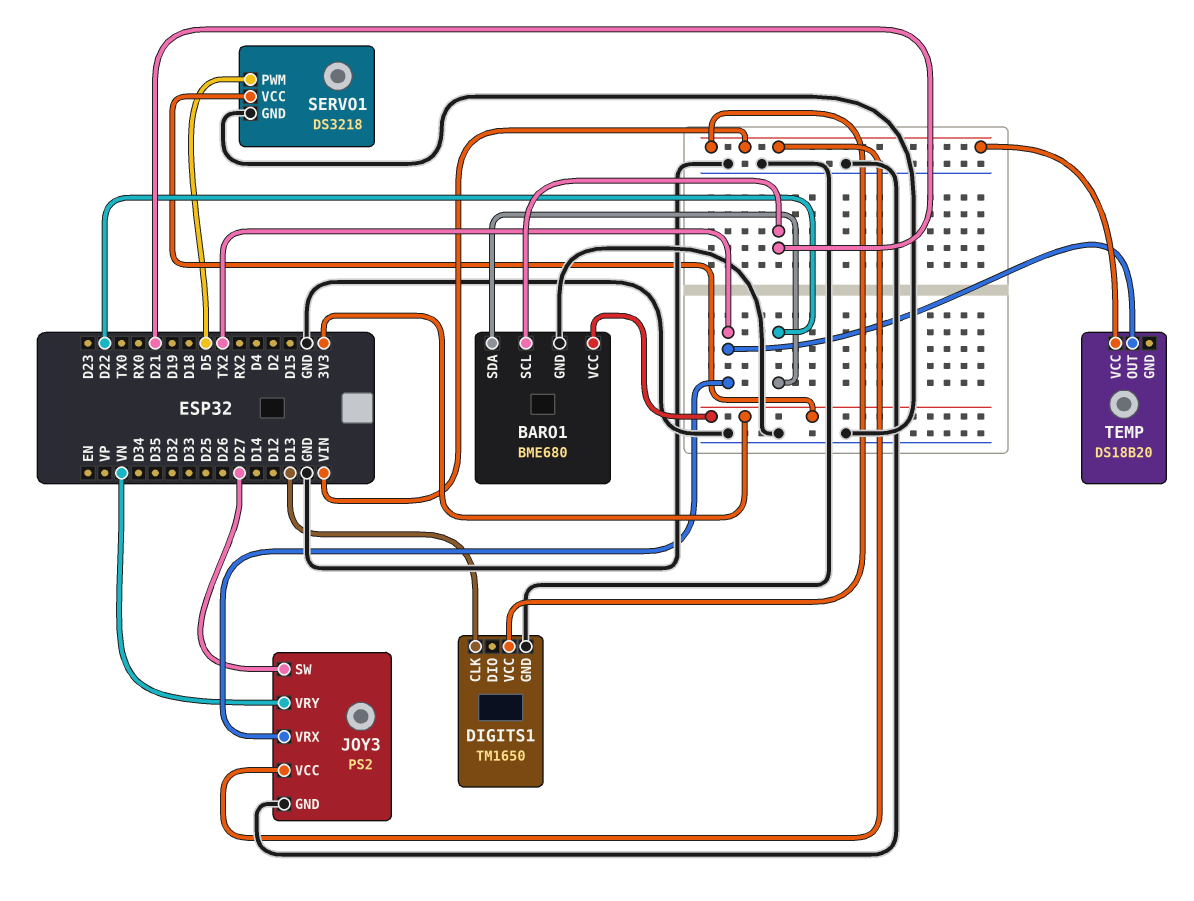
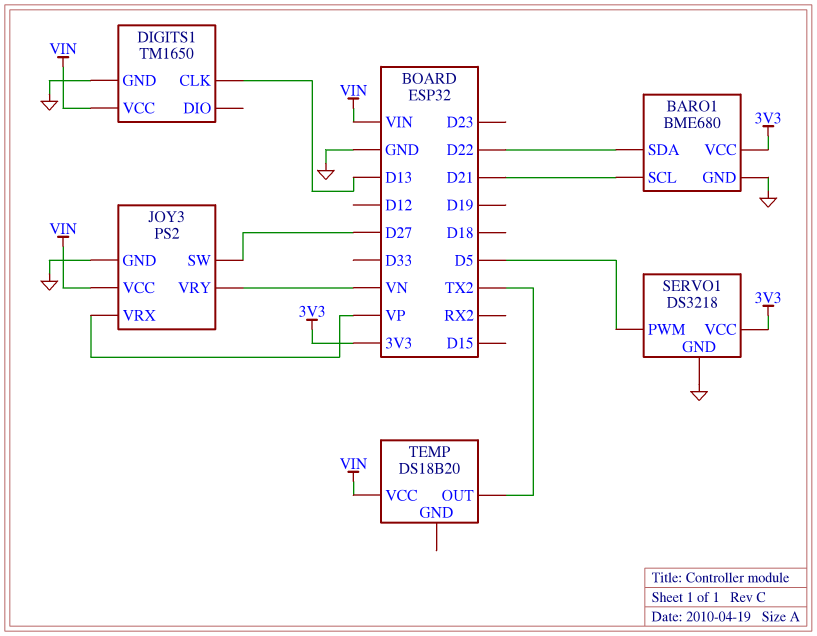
JOY3 pin VRX: TX2 -> VP

